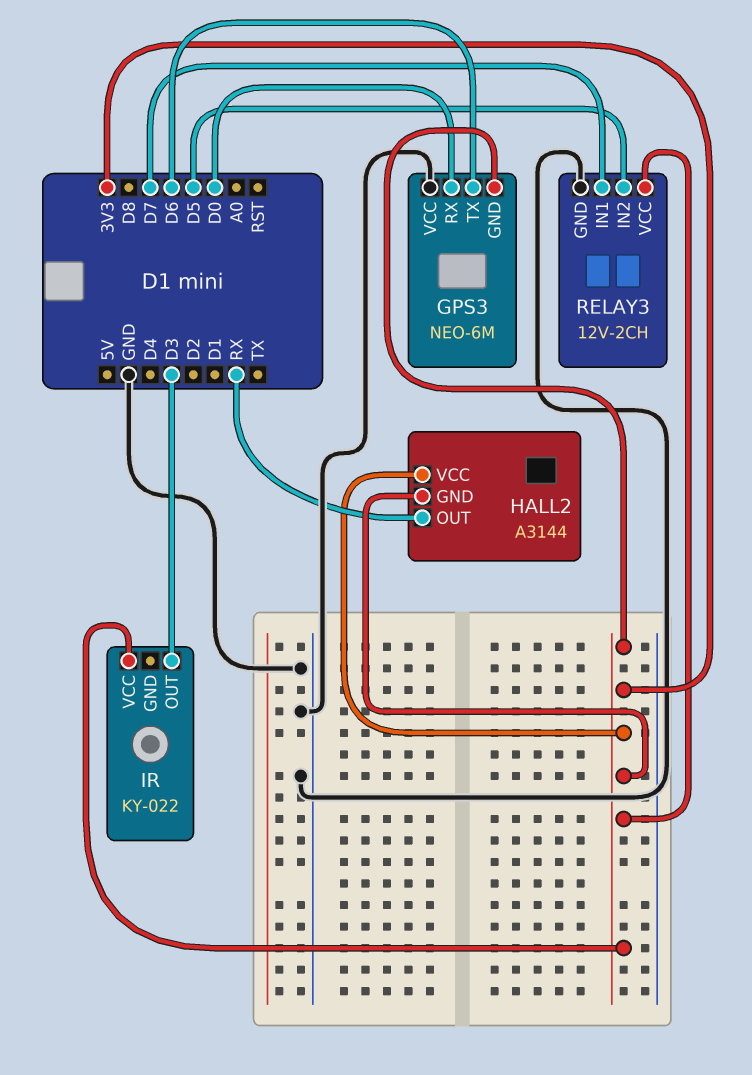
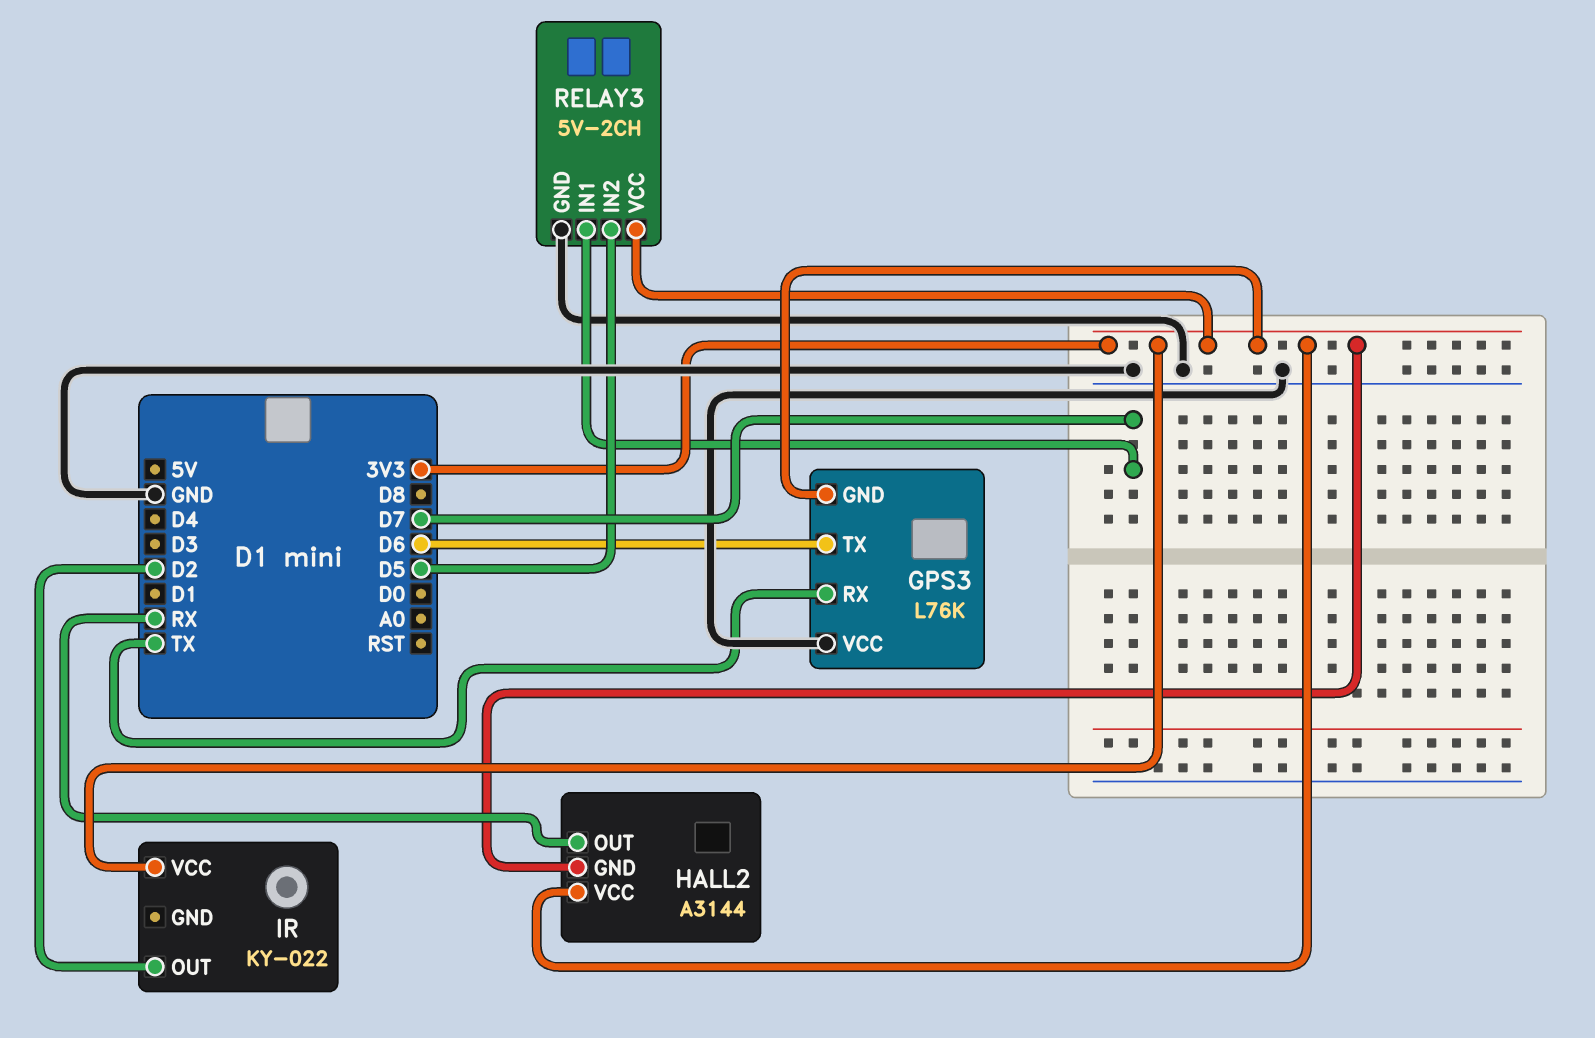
GPS3: NEO-6M -> L76K
GPS3 pin RX: D0 -> TX
IR pin OUT: D3 -> D2
RELAY3: 12V-2CH -> 5V-2CH

